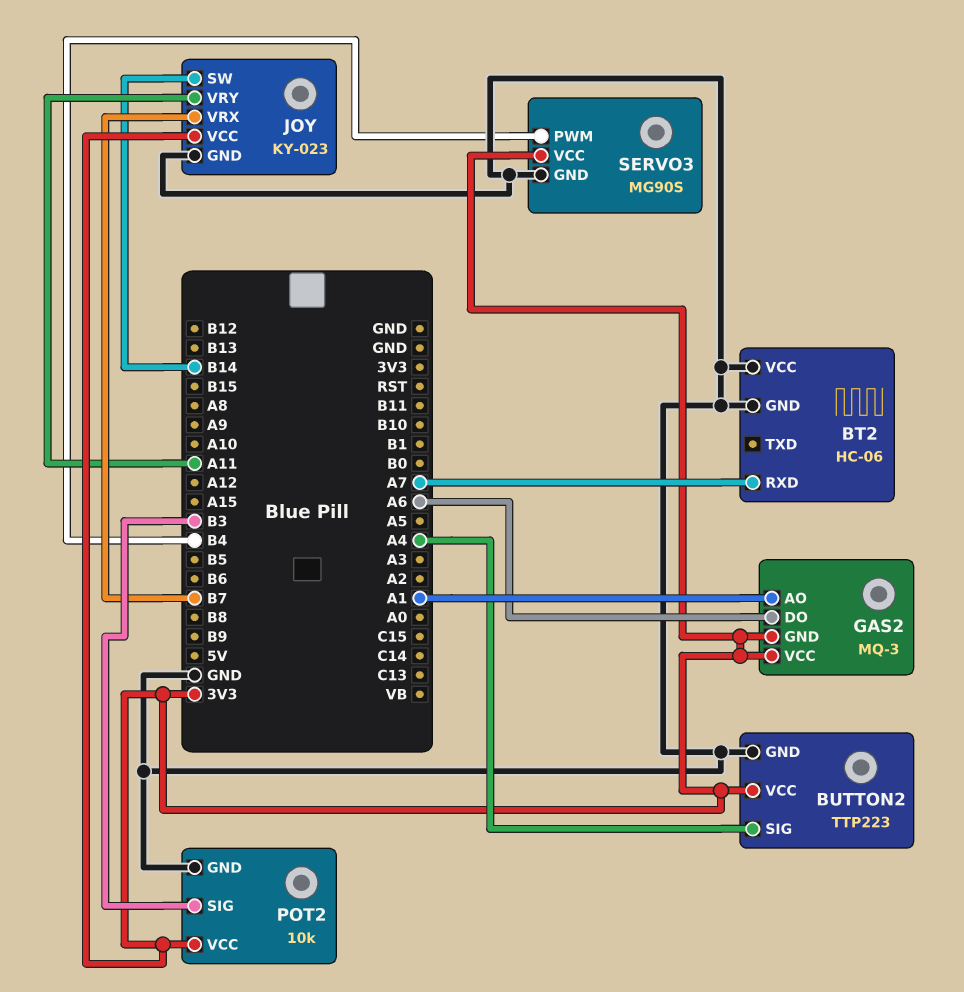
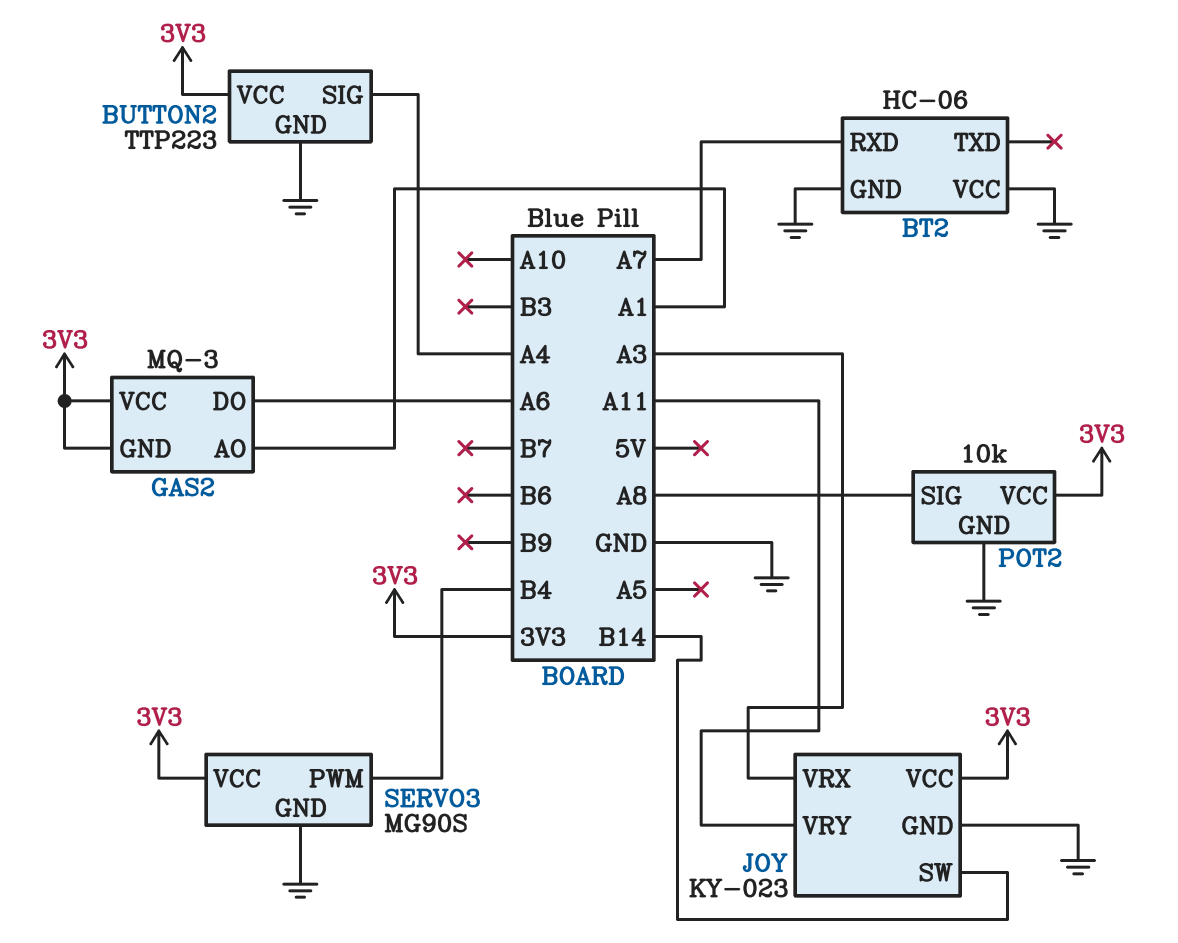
JOY pin VRX: B7 -> A3
POT2 pin SIG: B3 -> A8

